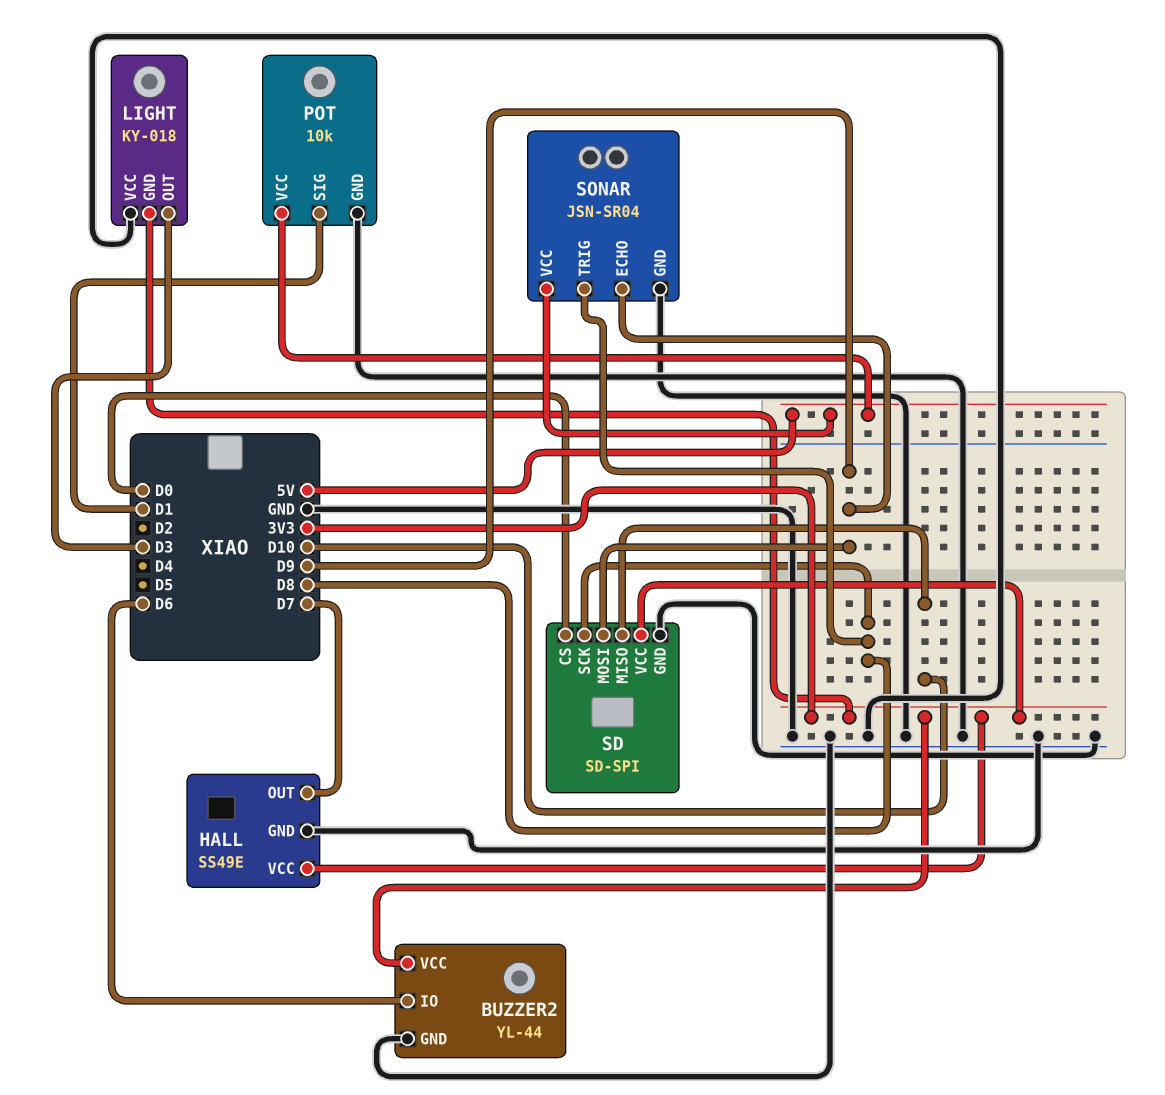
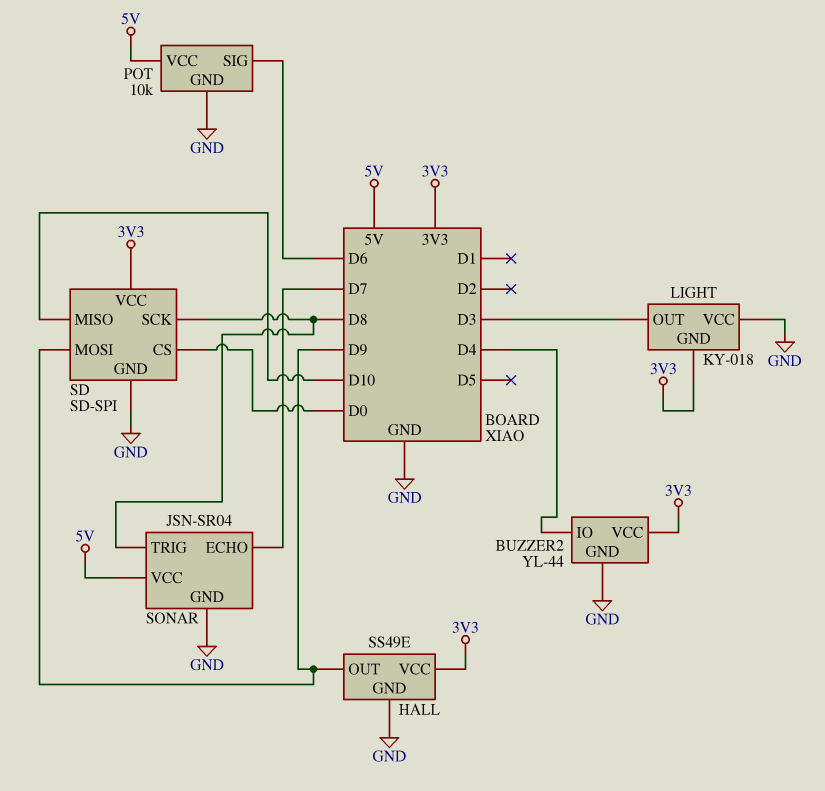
BUZZER2 pin IO: D6 -> D4
HALL pin OUT: D7 -> D9
POT pin SIG: D1 -> D6
SONAR pin ECHO: D9 -> D7

